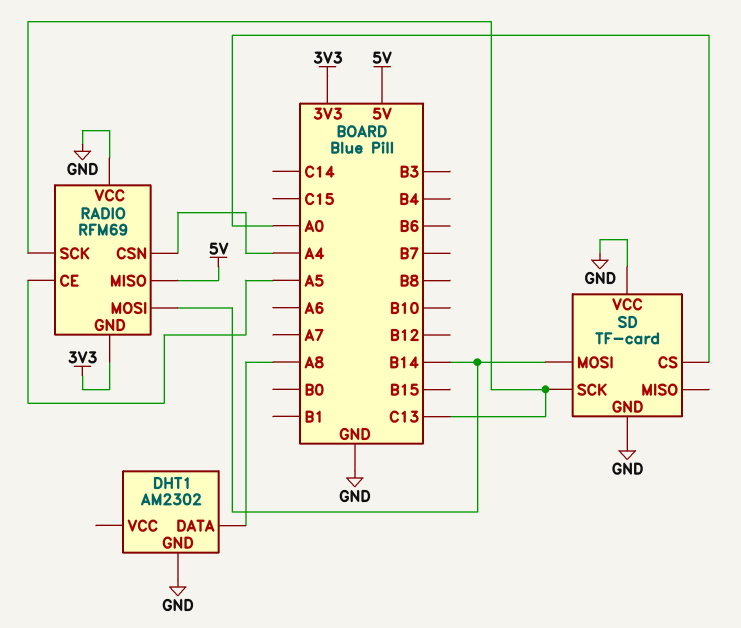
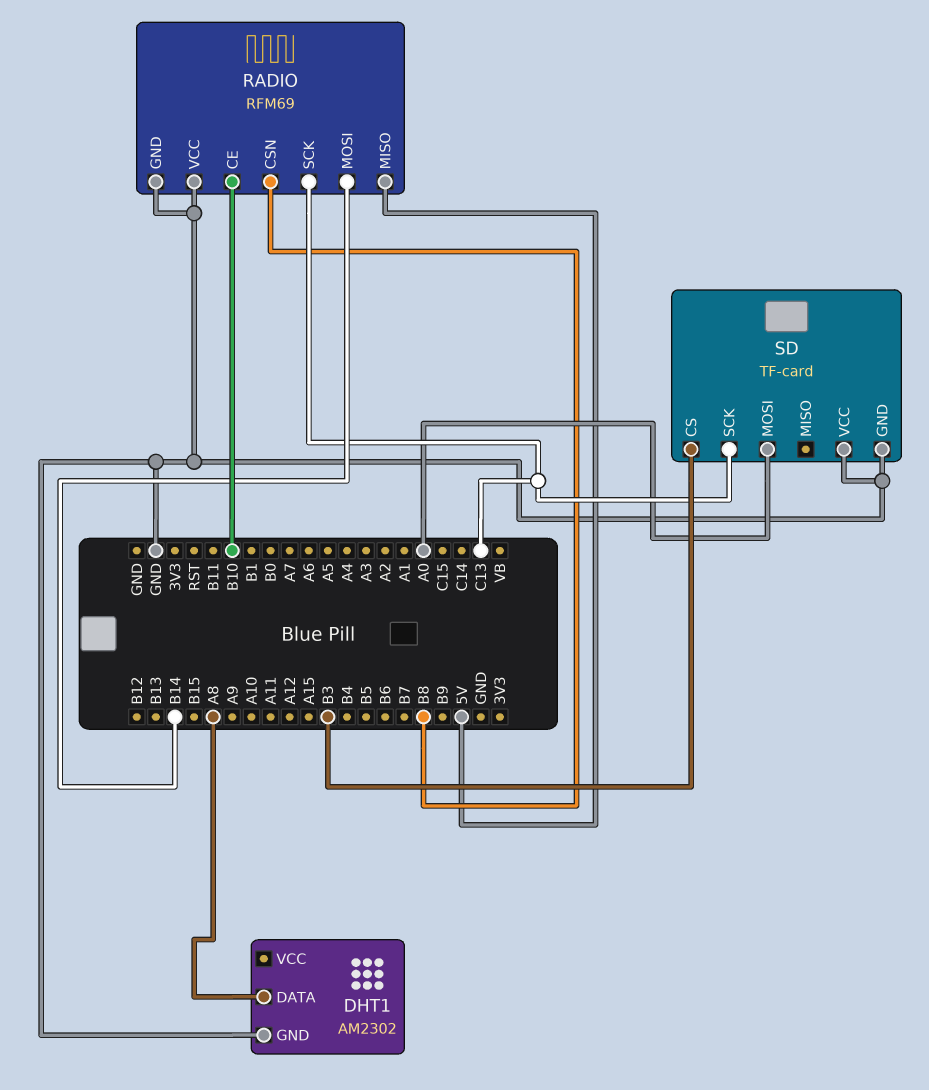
RADIO pin CE: A5 -> B10
RADIO pin CSN: A4 -> B8
RADIO pin GND: 3V3 -> GND
SD pin CS: A0 -> B3
SD pin MOSI: B14 -> A0

